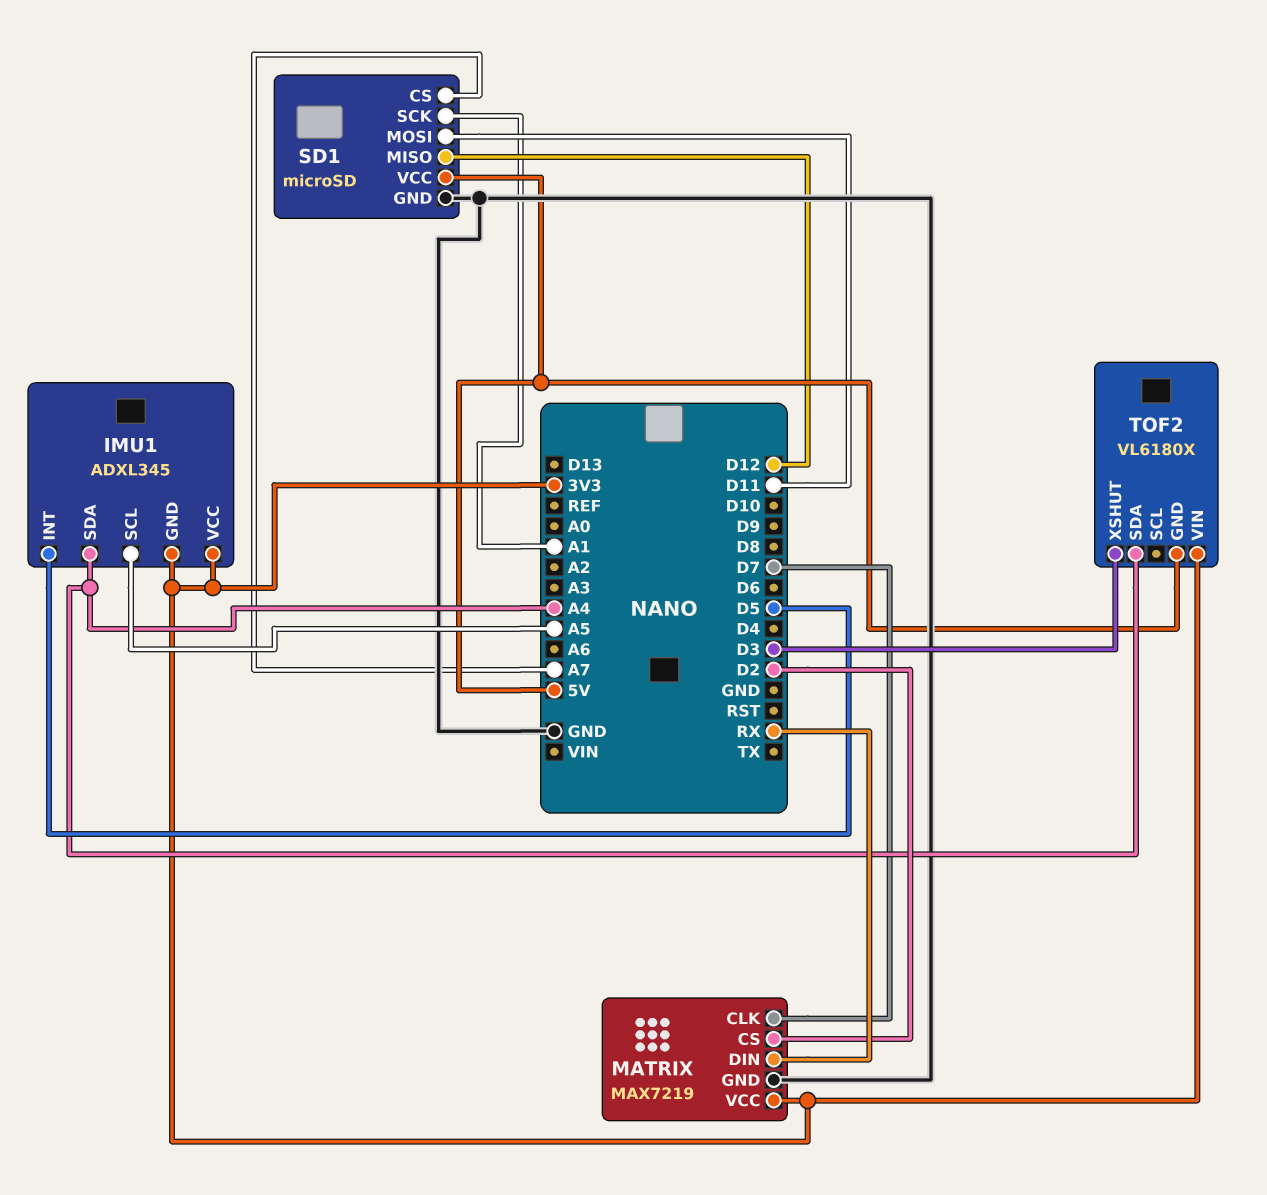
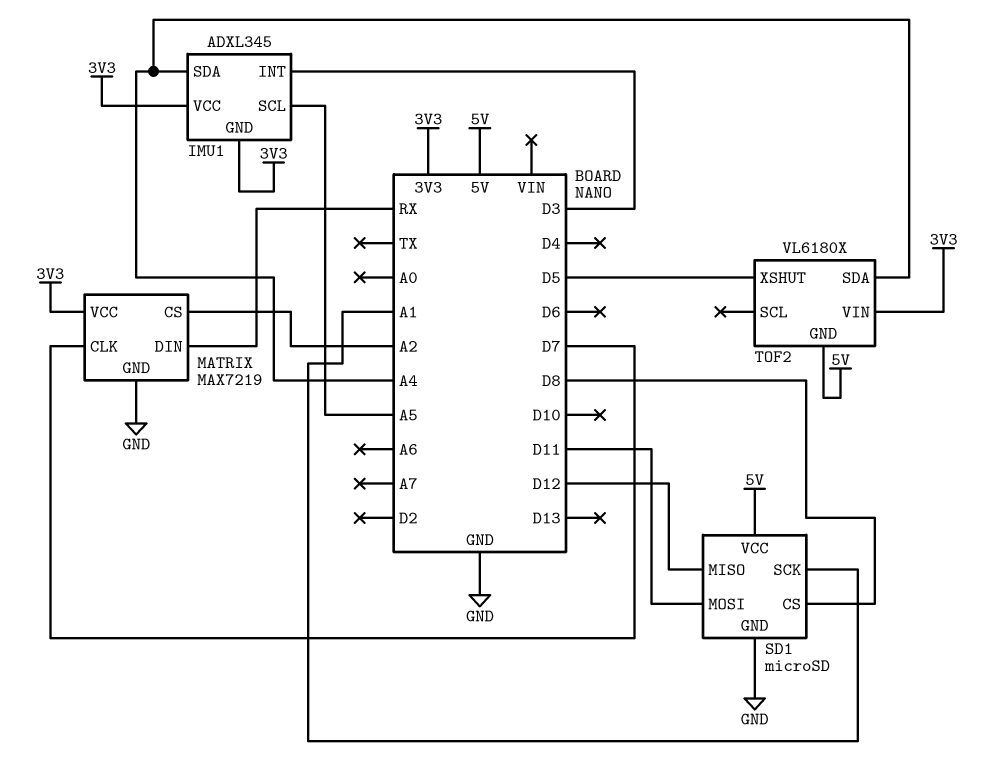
IMU1 pin INT: D5 -> D3
MATRIX pin CS: D2 -> A2
SD1 pin CS: A7 -> D8
TOF2 pin XSHUT: D3 -> D5

